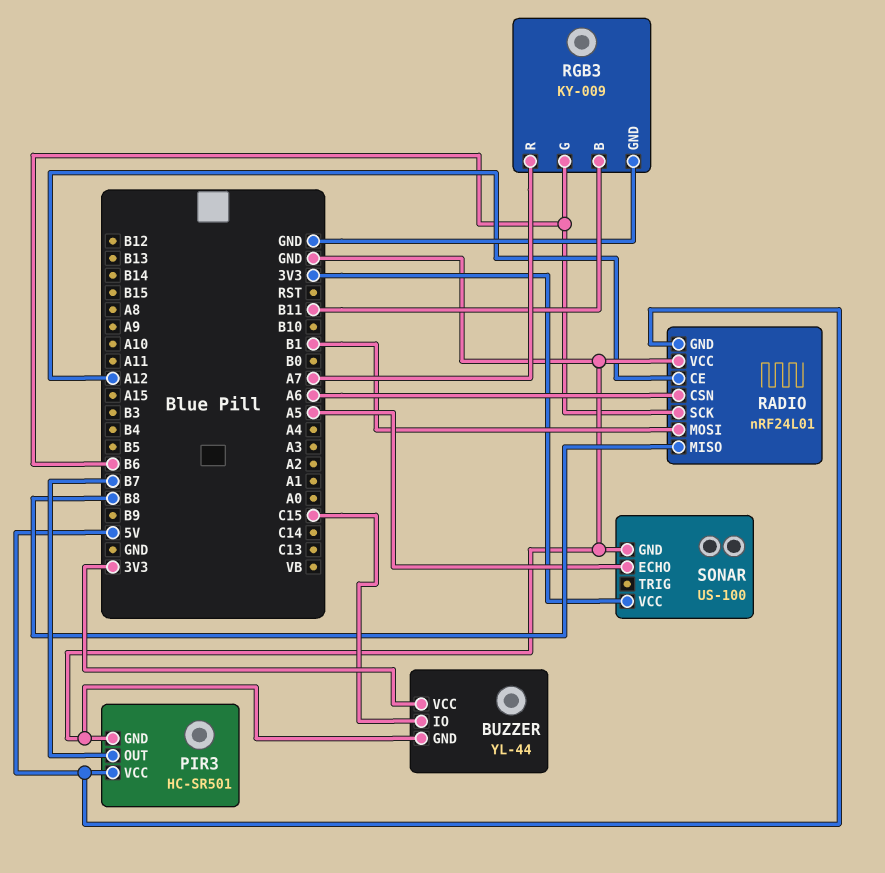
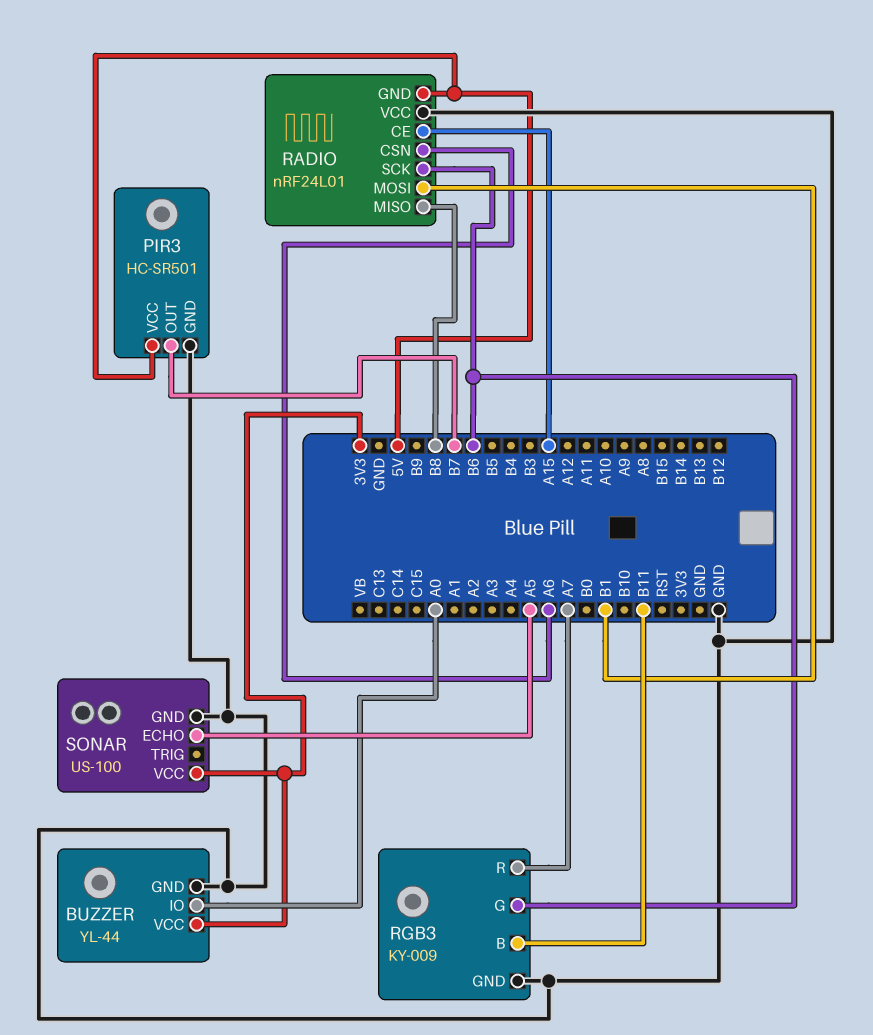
BUZZER pin IO: C15 -> A0
RADIO pin CE: A12 -> A15

